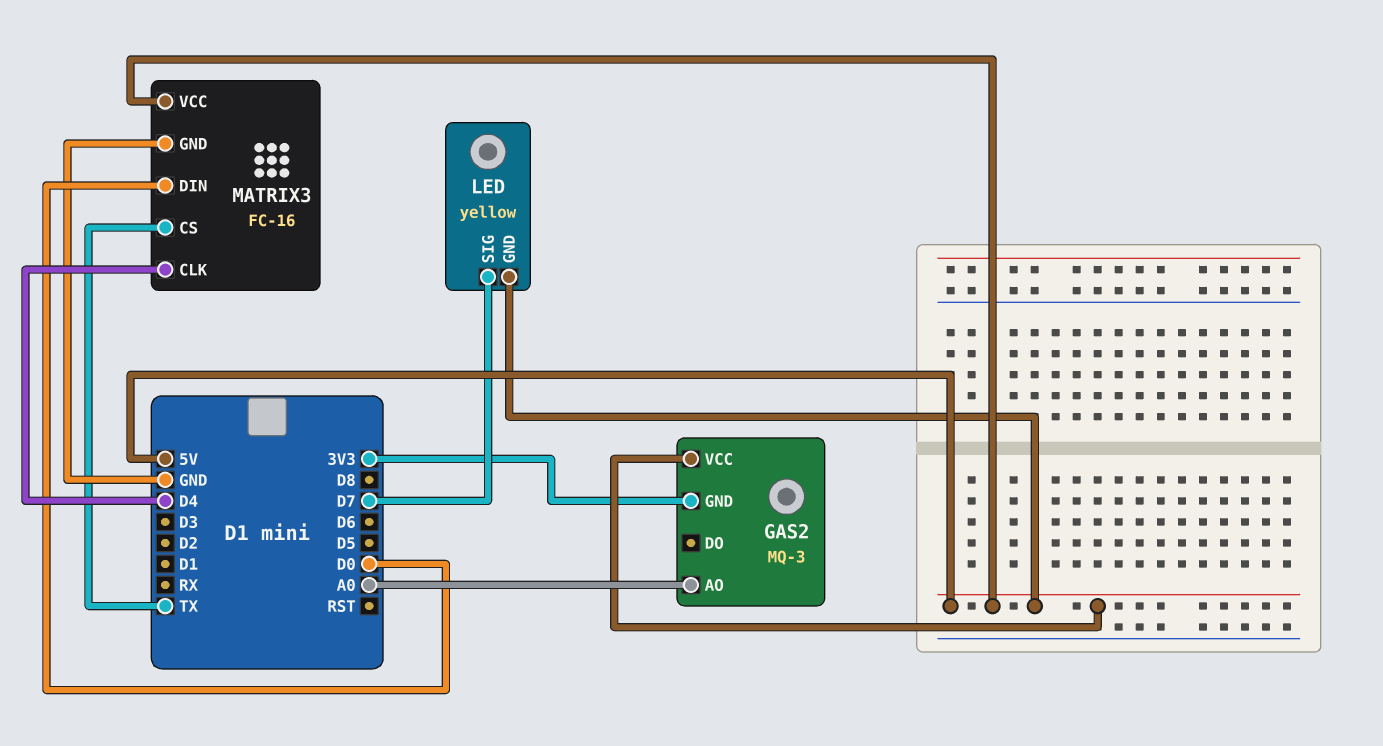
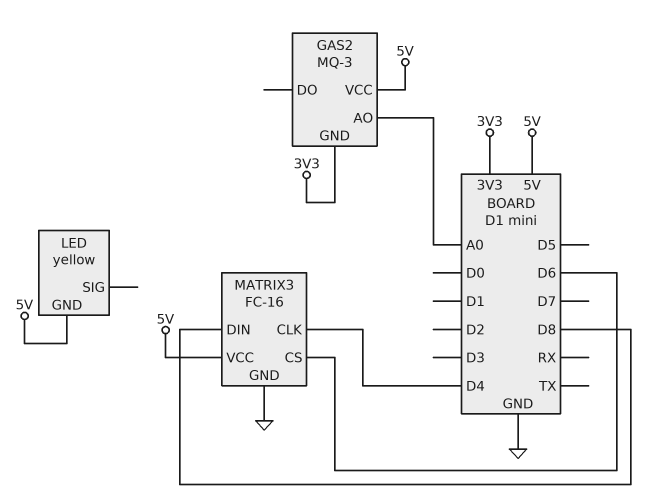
LED pin SIG: D7 -> none
MATRIX3 pin CS: TX -> D6
MATRIX3 pin DIN: D0 -> D8

